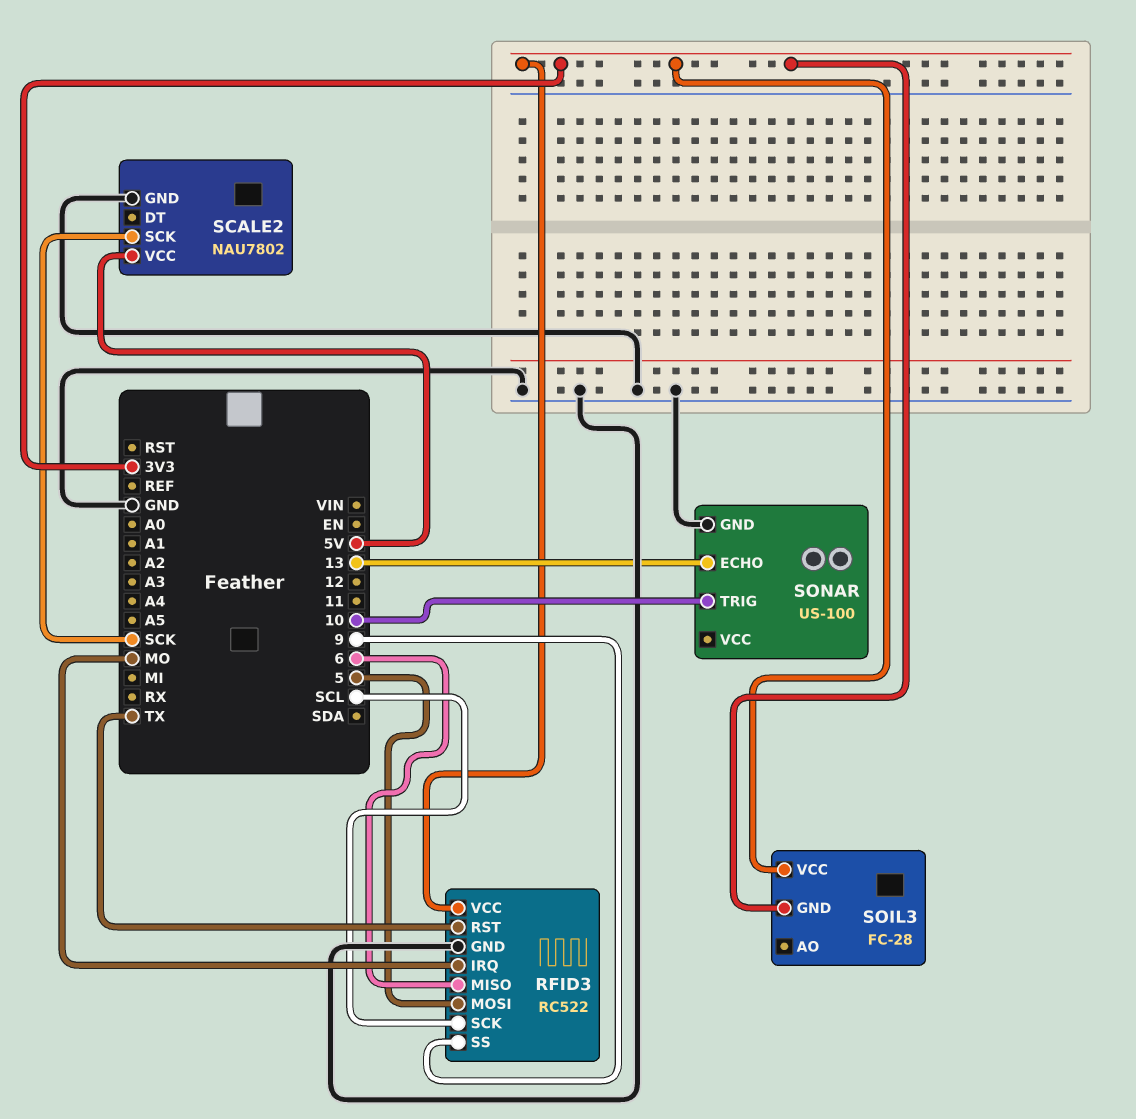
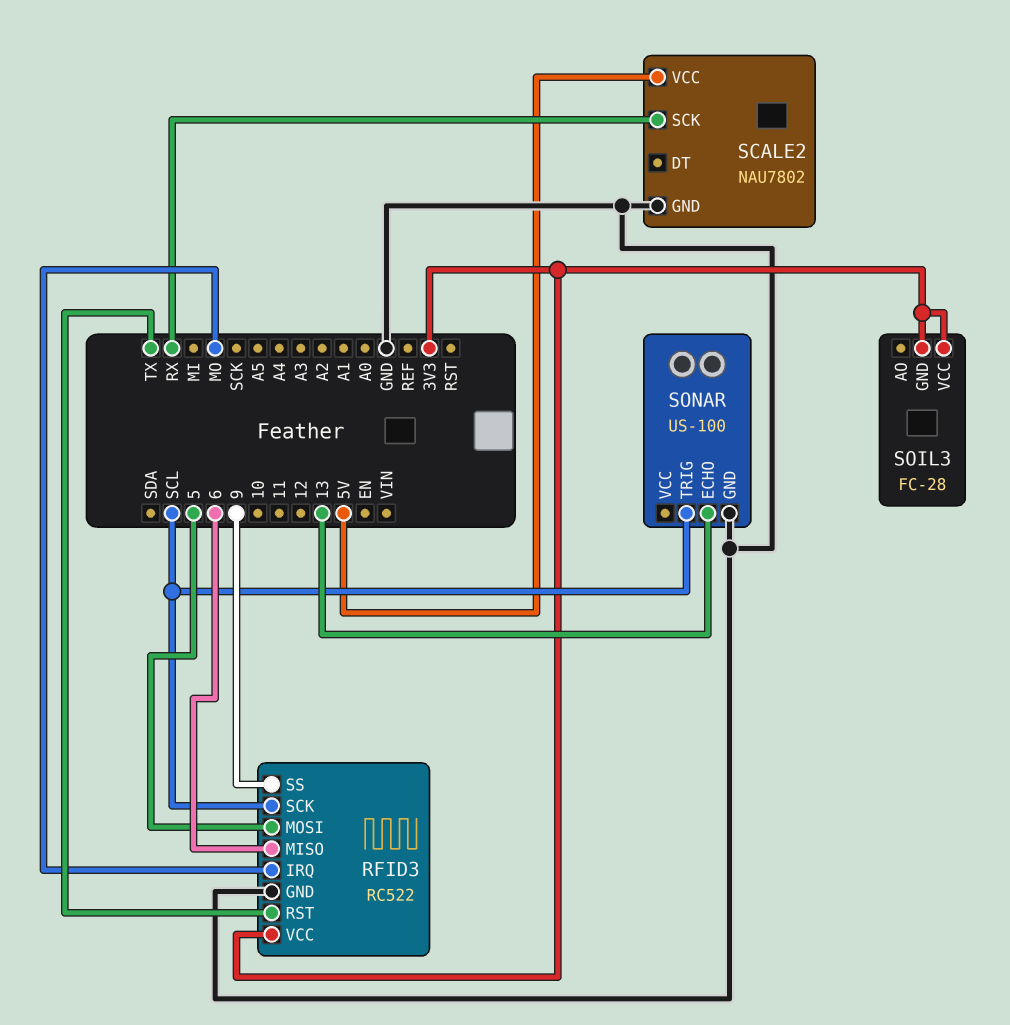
SCALE2 pin SCK: SCK -> RX
SONAR pin TRIG: 10 -> SCL

